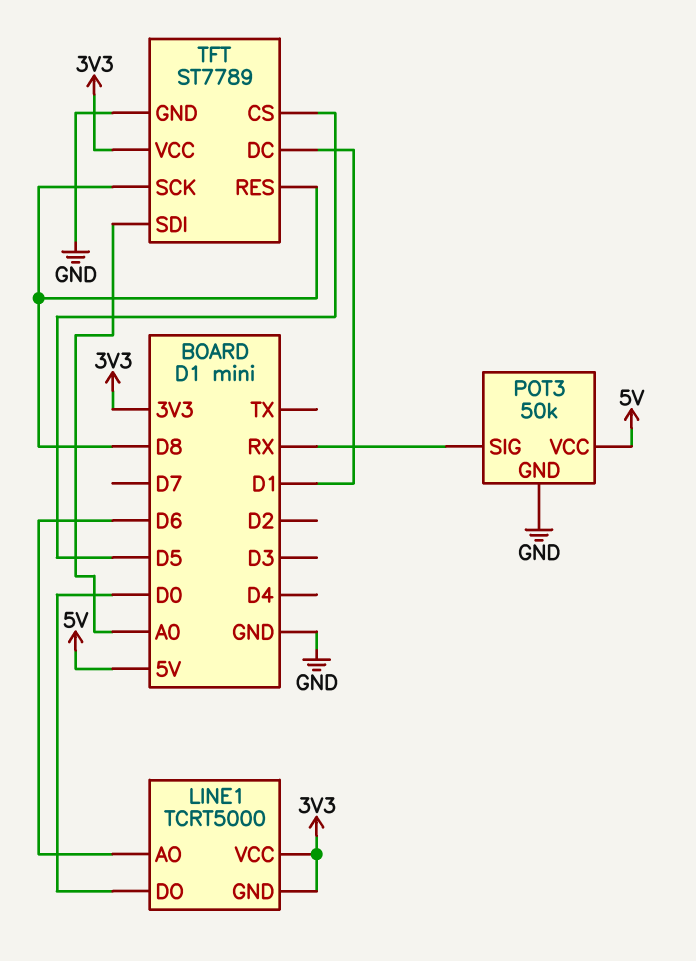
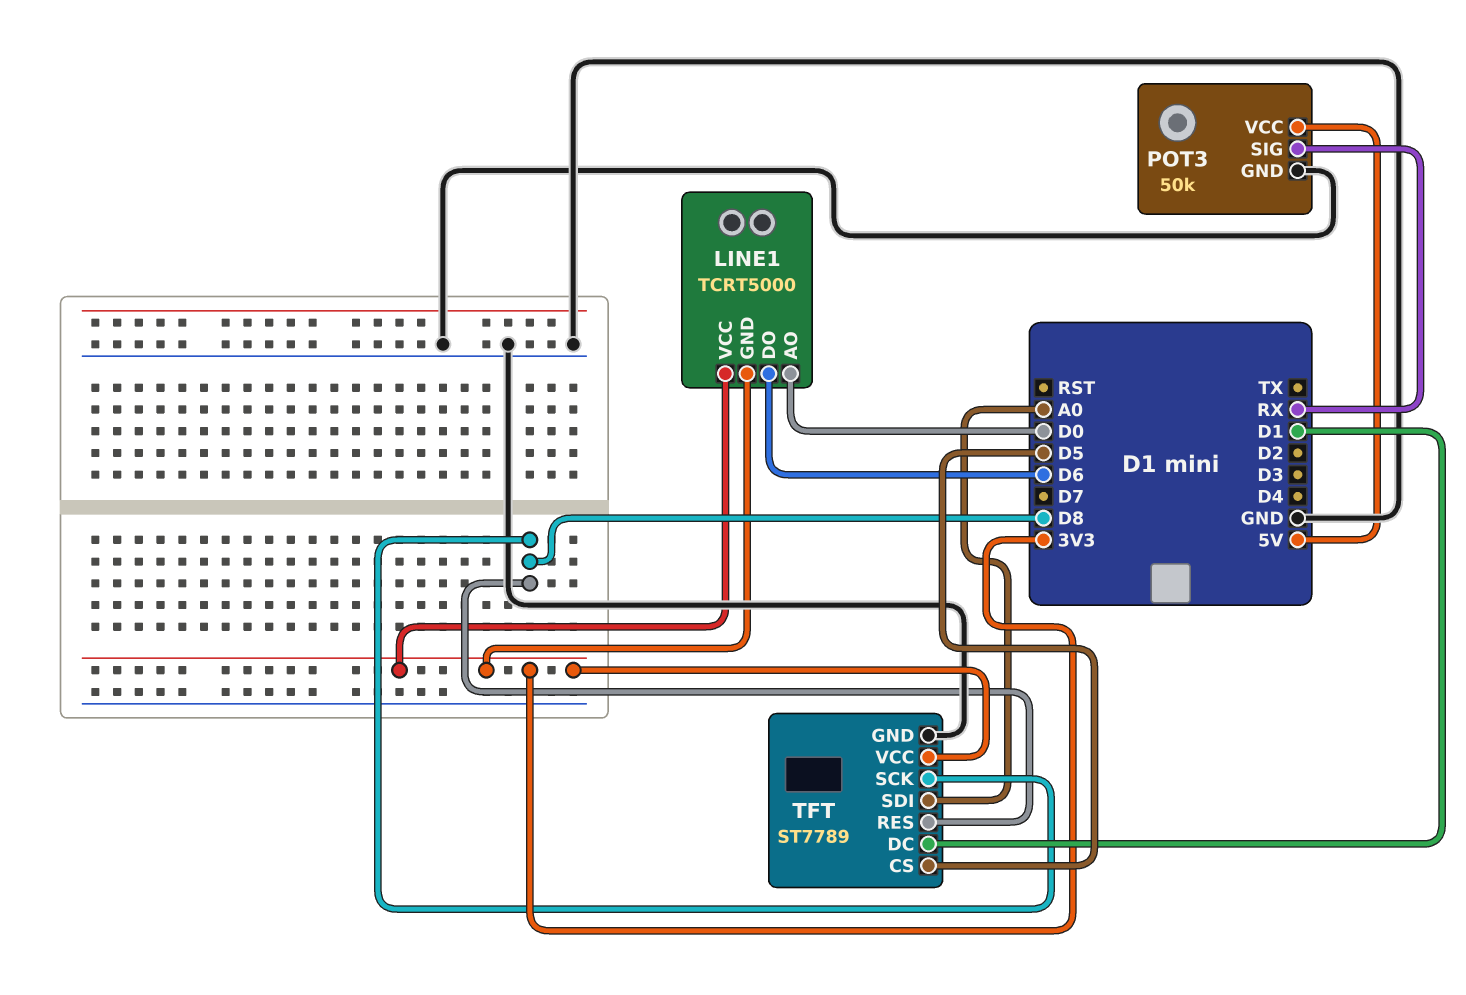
LINE1 pin AO: D6 -> D0
LINE1 pin DO: D0 -> D6

